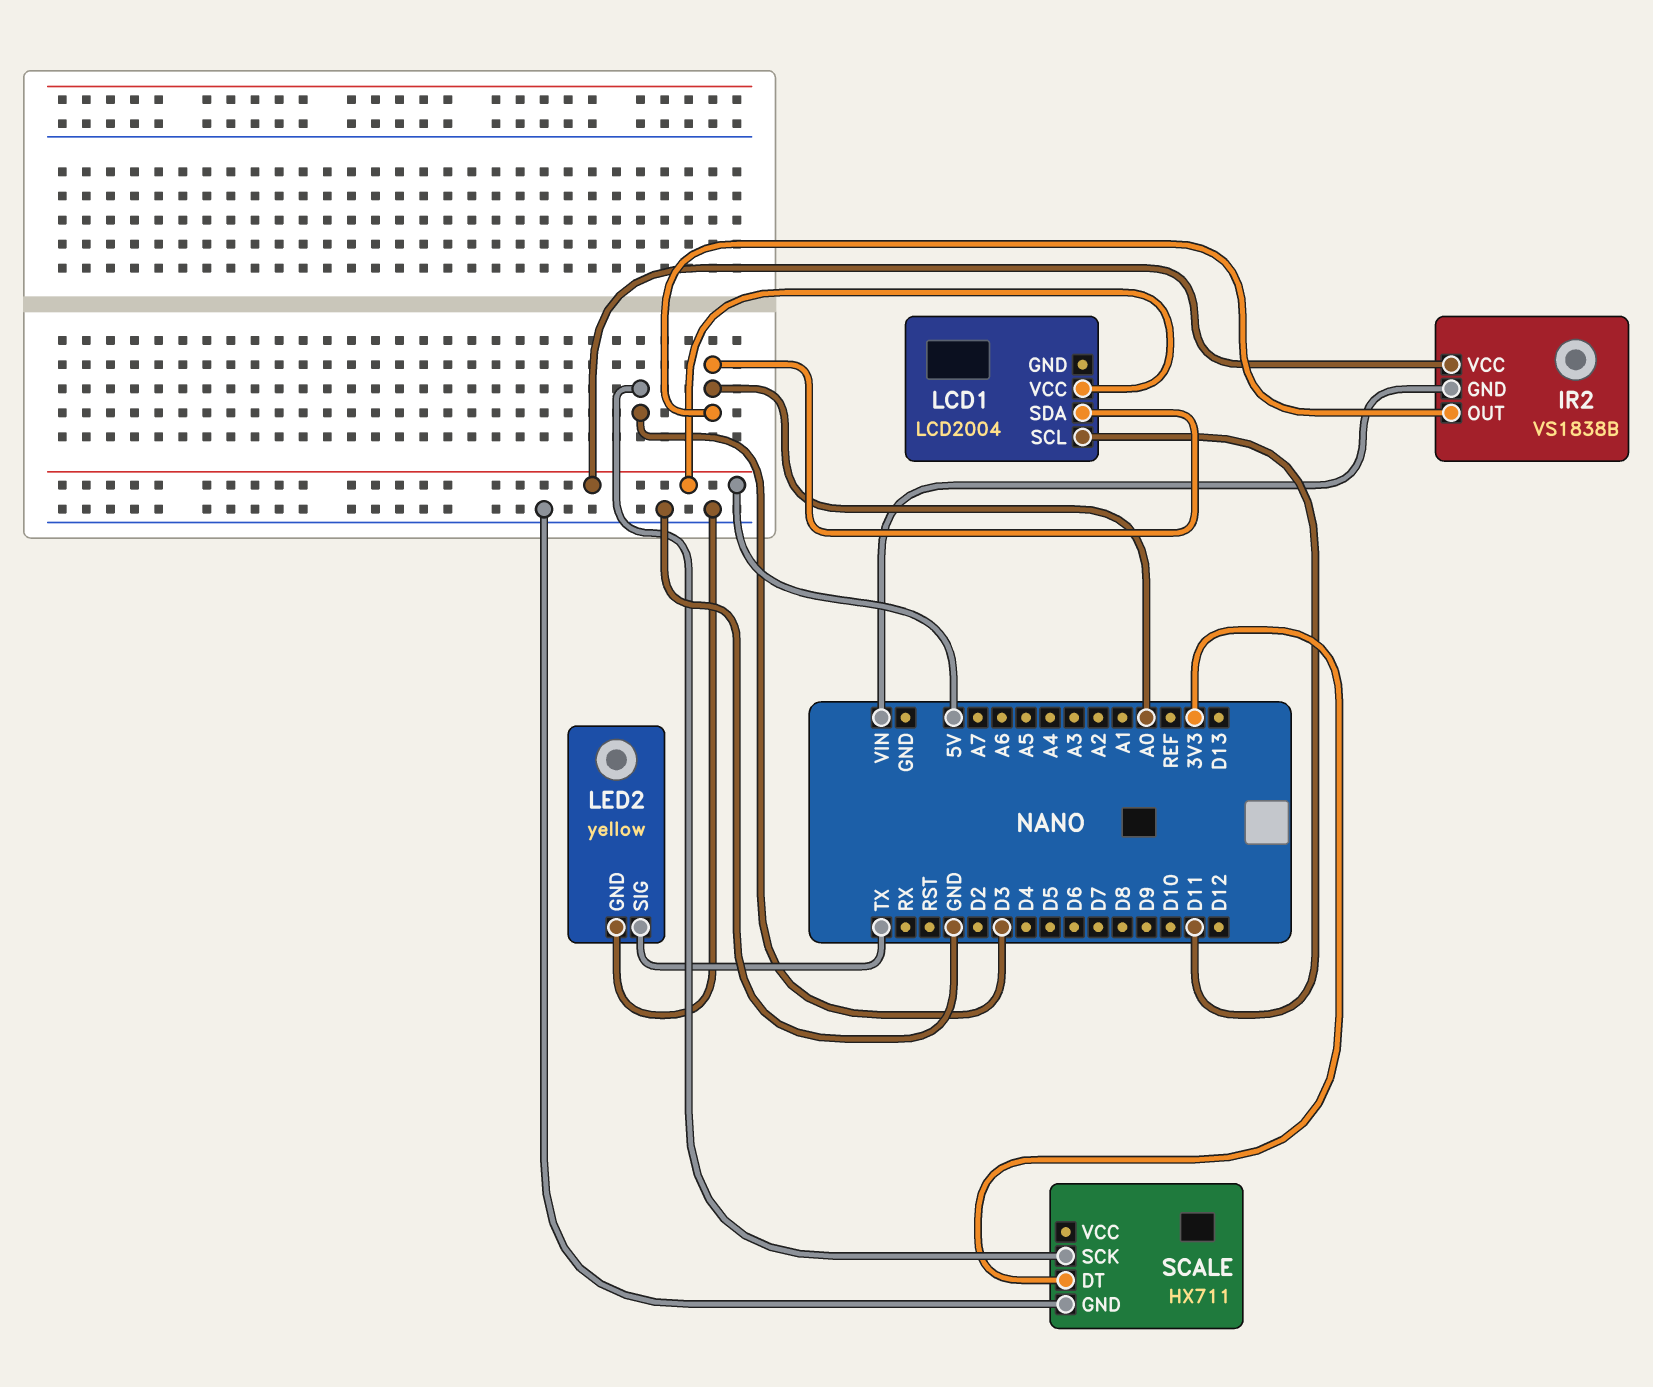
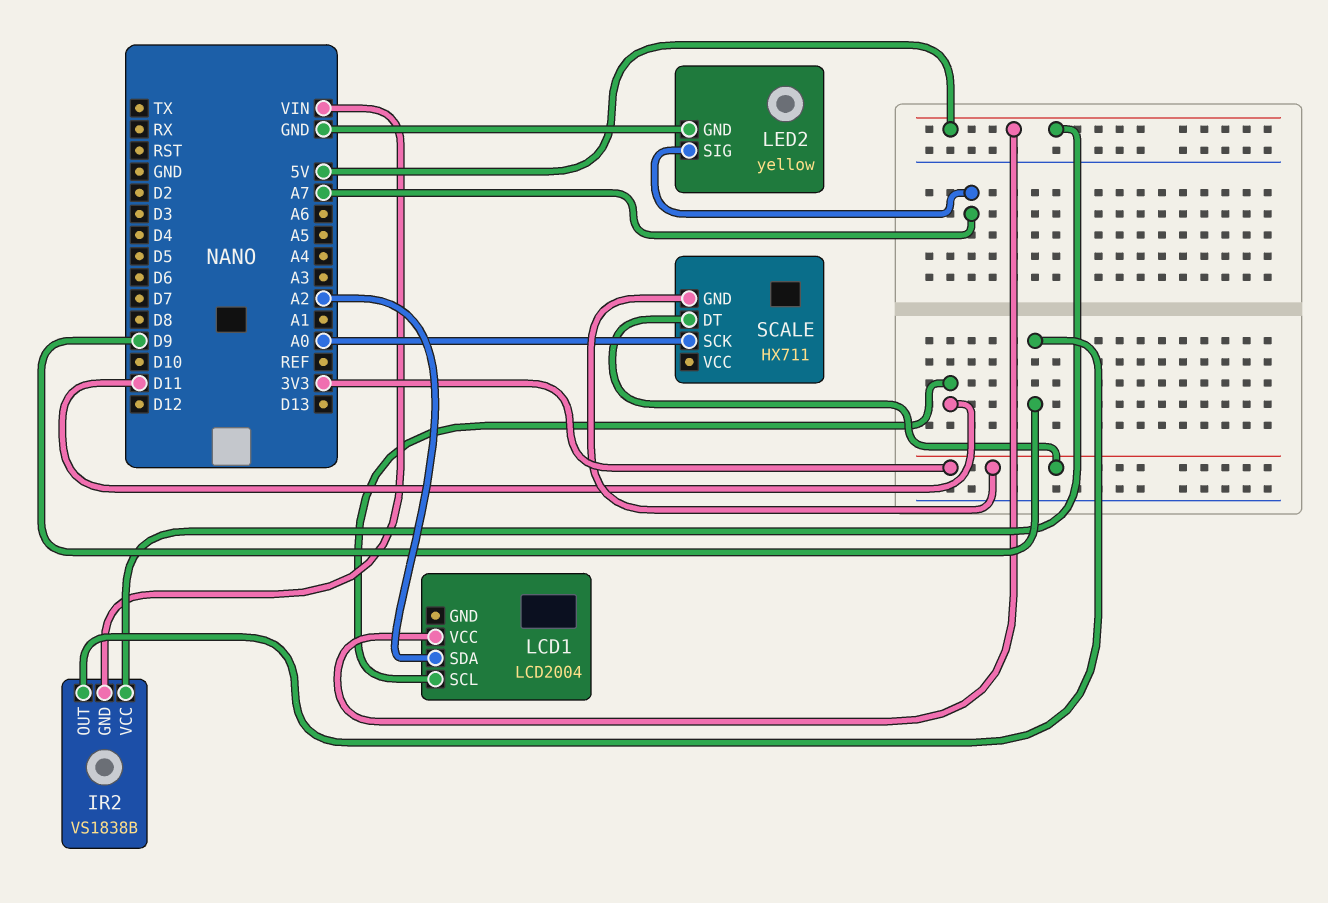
IR2 pin OUT: A0 -> D9
LCD1 pin SDA: A0 -> A2
LED2 pin SIG: TX -> A7
SCALE pin GND: GND -> 3V3
SCALE pin SCK: D3 -> A0

